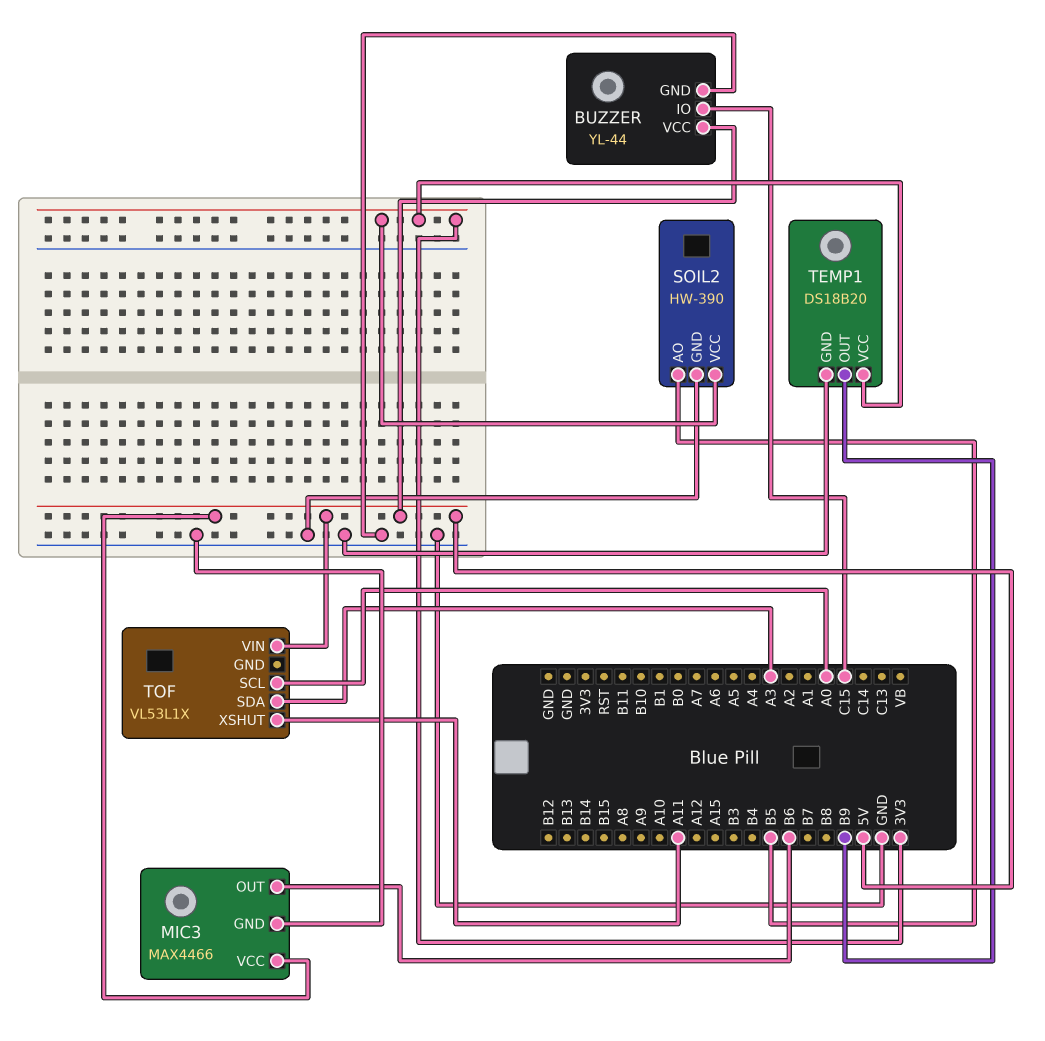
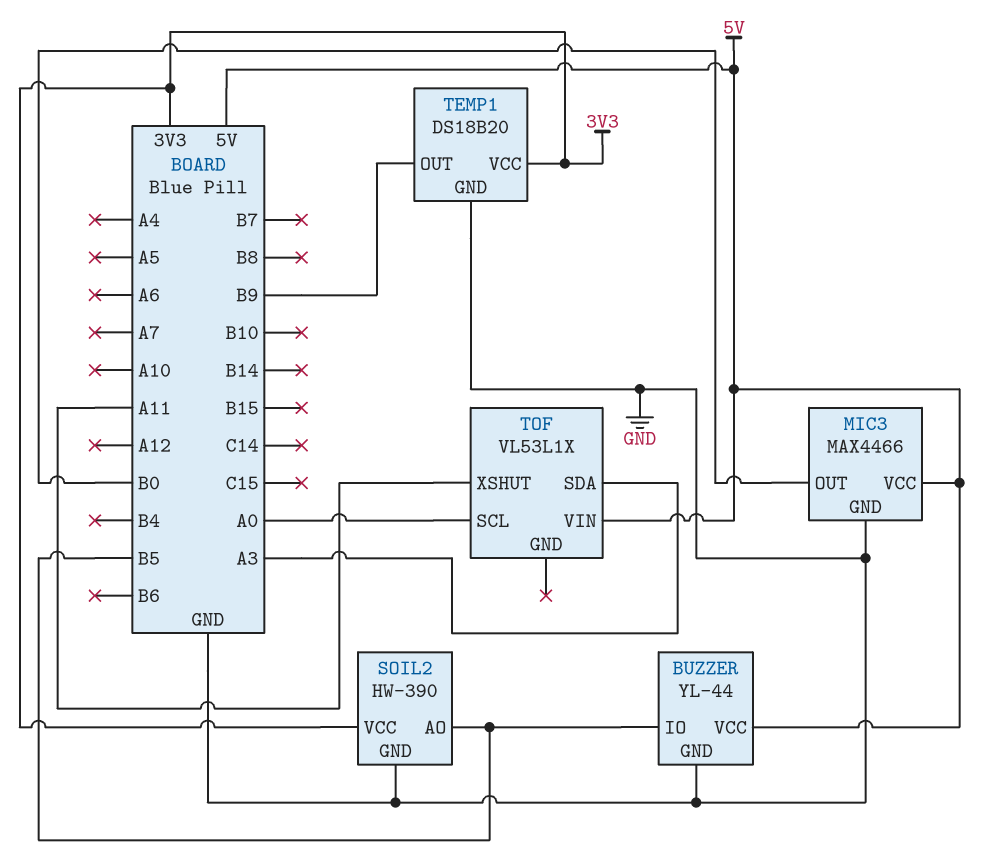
BUZZER pin IO: C15 -> B5
MIC3 pin OUT: B6 -> B0

